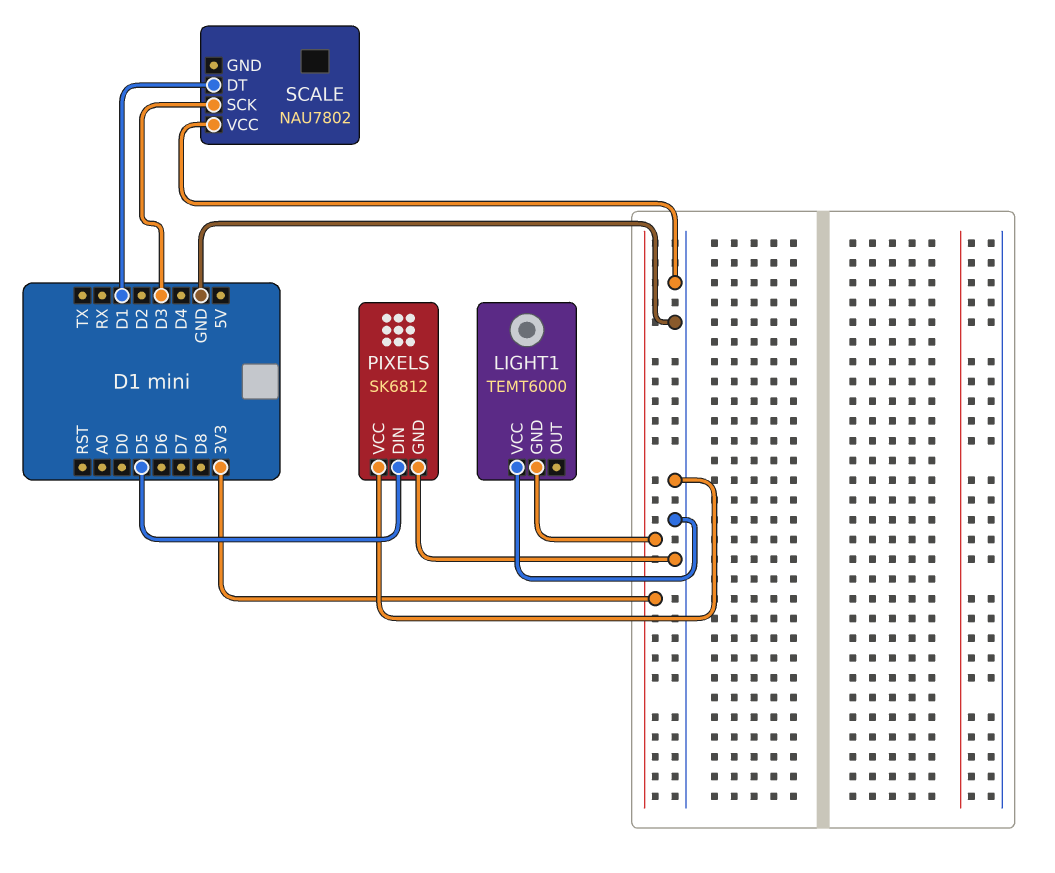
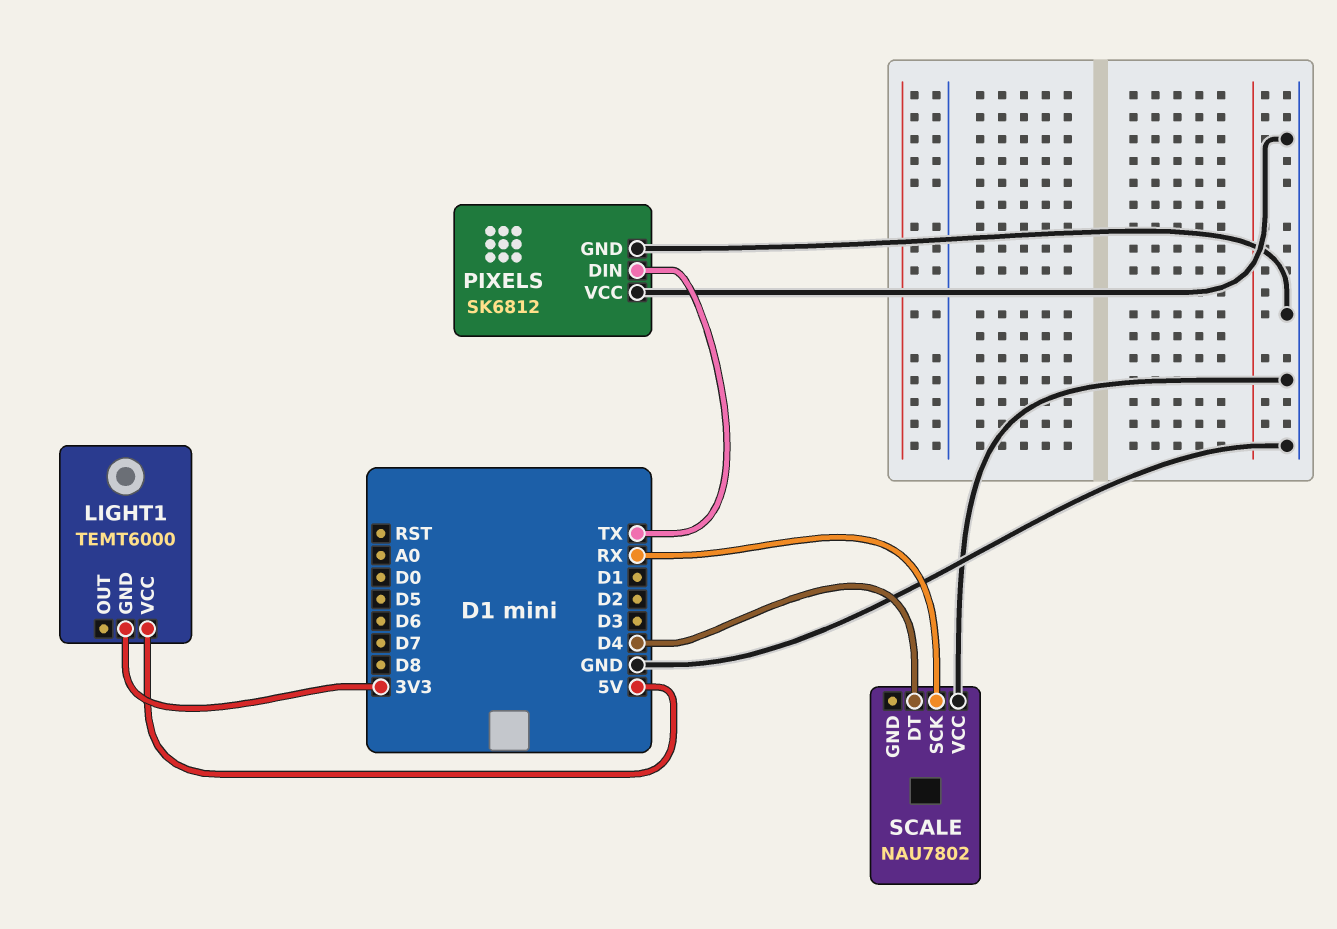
LIGHT1 pin VCC: GND -> 5V
PIXELS pin DIN: D5 -> TX
SCALE pin DT: D1 -> D4
SCALE pin SCK: D3 -> RX

